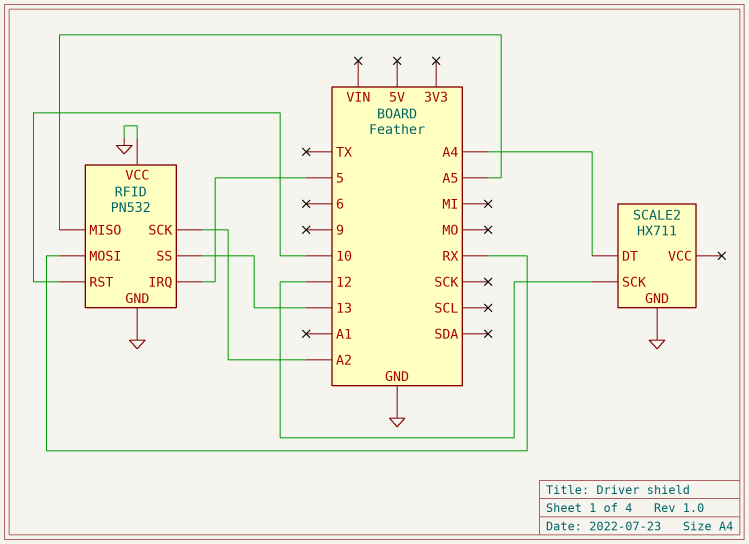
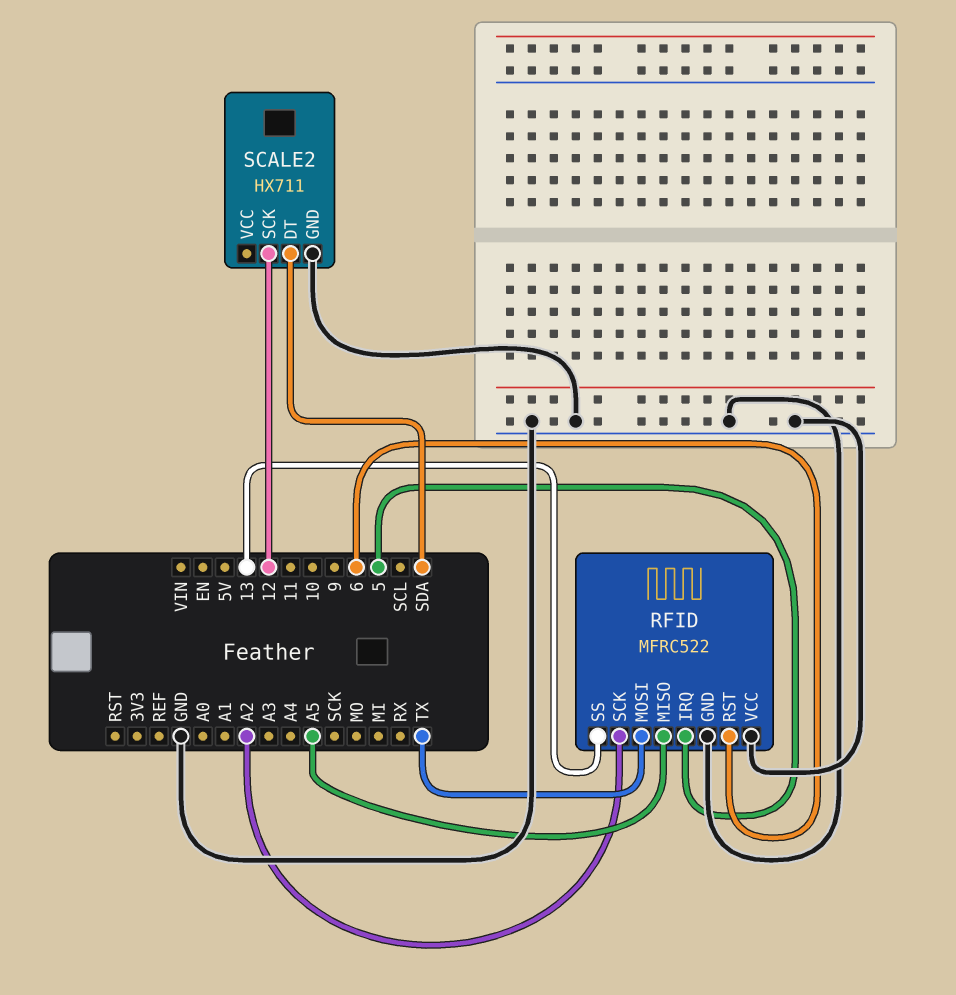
RFID: PN532 -> MFRC522
RFID pin MOSI: RX -> TX
RFID pin RST: 10 -> 6
SCALE2 pin DT: A4 -> SDA

